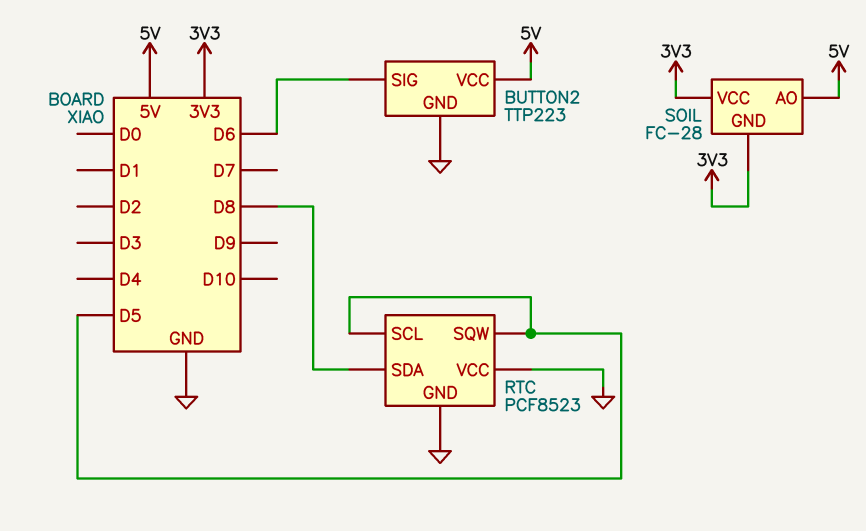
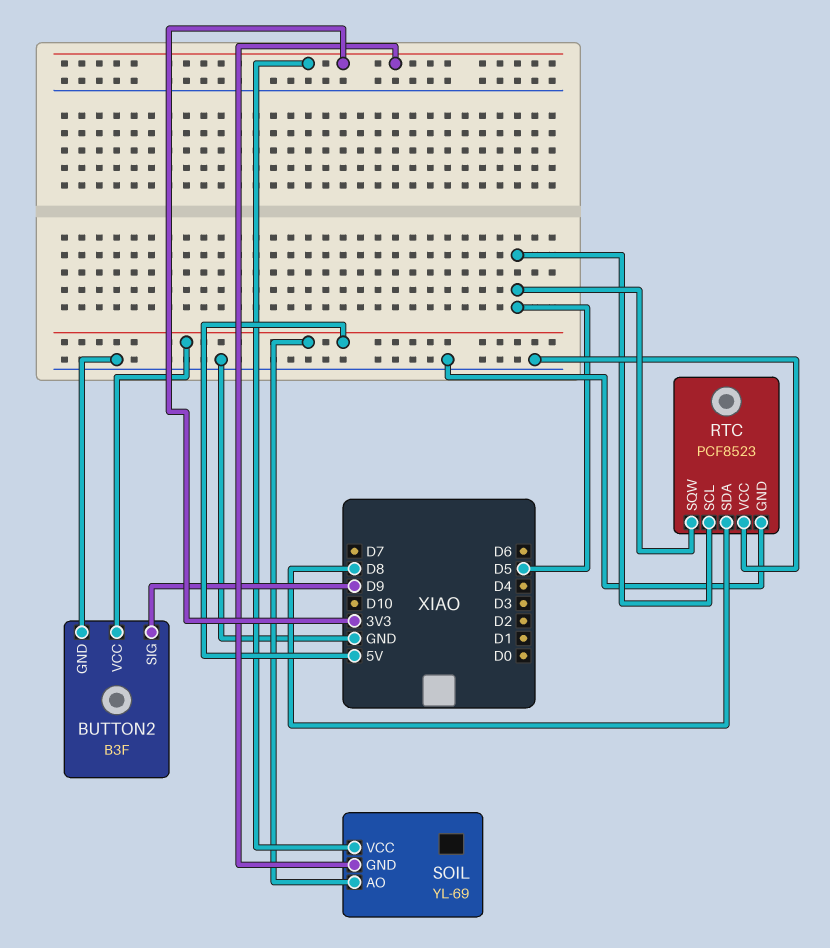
BUTTON2: TTP223 -> B3F
BUTTON2 pin SIG: D6 -> D9
SOIL: FC-28 -> YL-69

